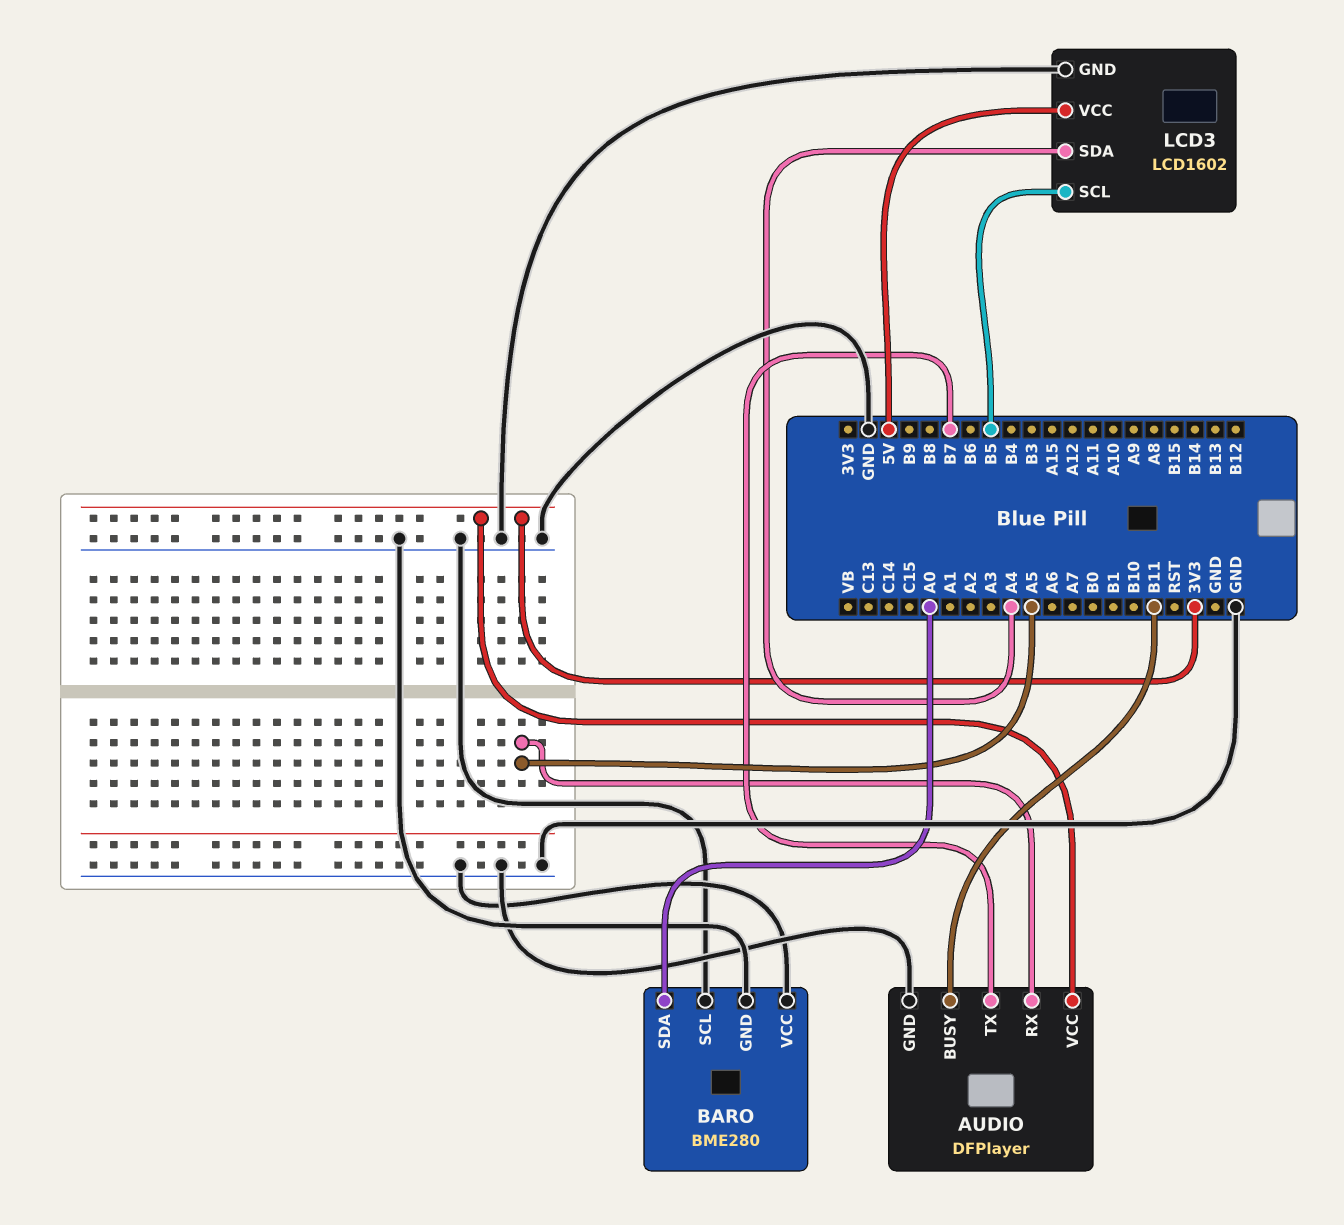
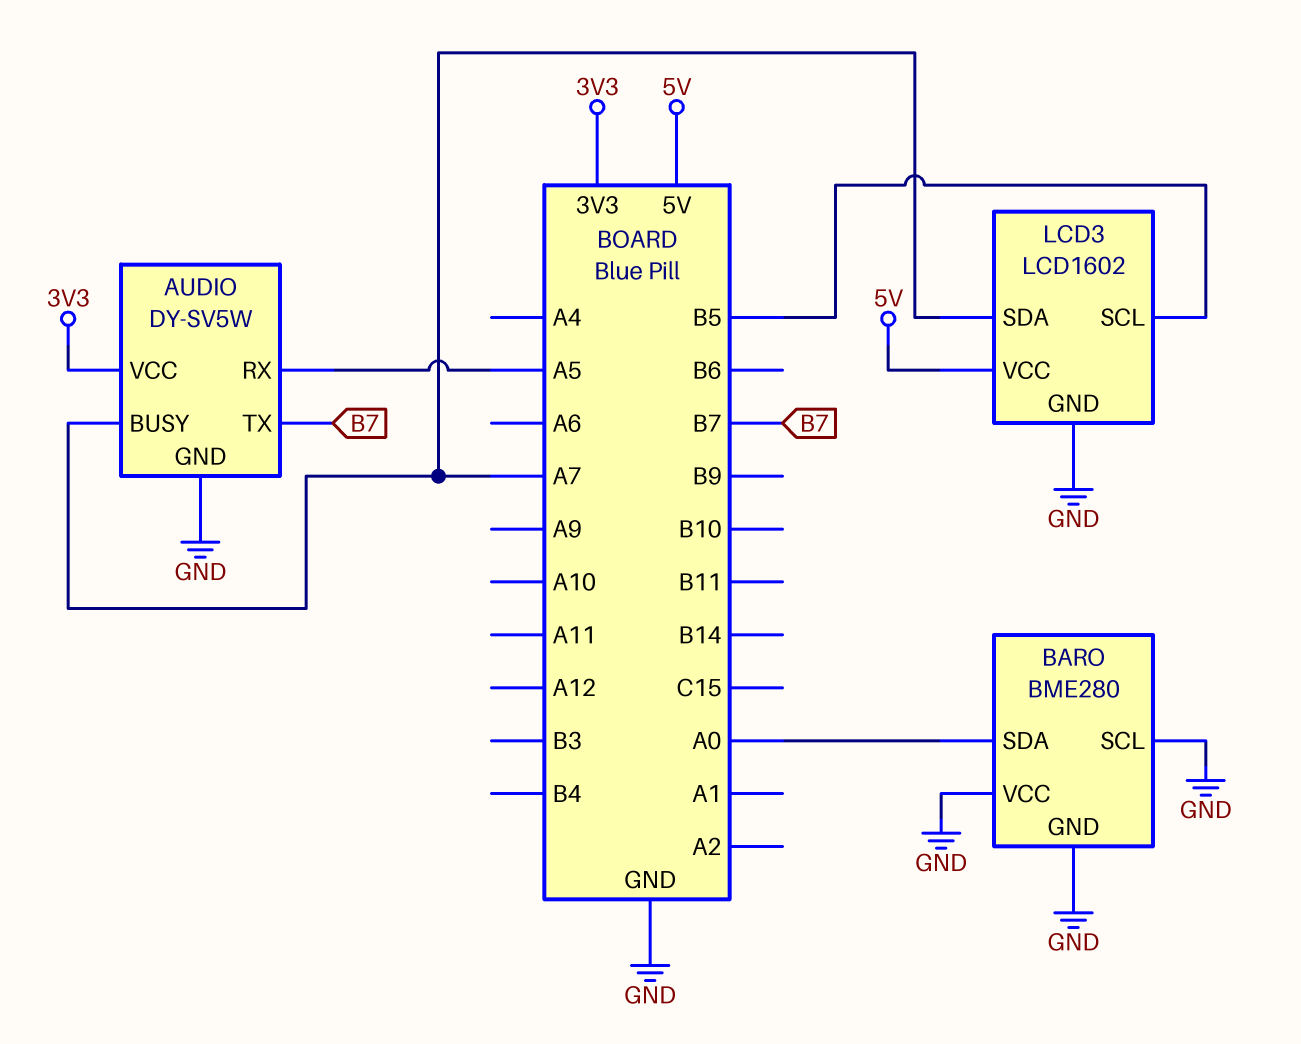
AUDIO: DFPlayer -> DY-SV5W
AUDIO pin BUSY: B11 -> A7
LCD3 pin SDA: A4 -> A7

